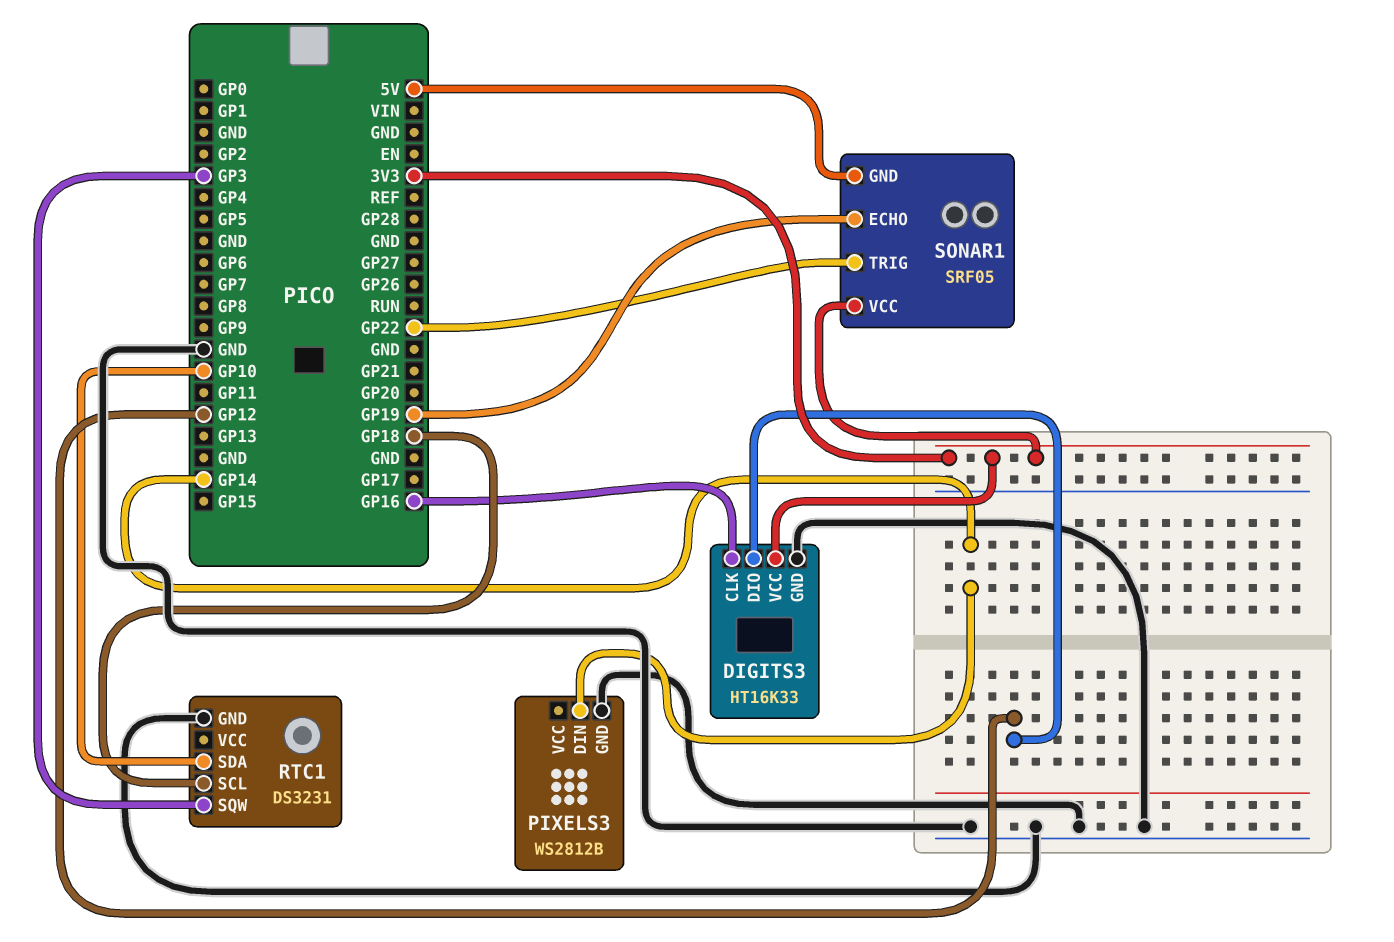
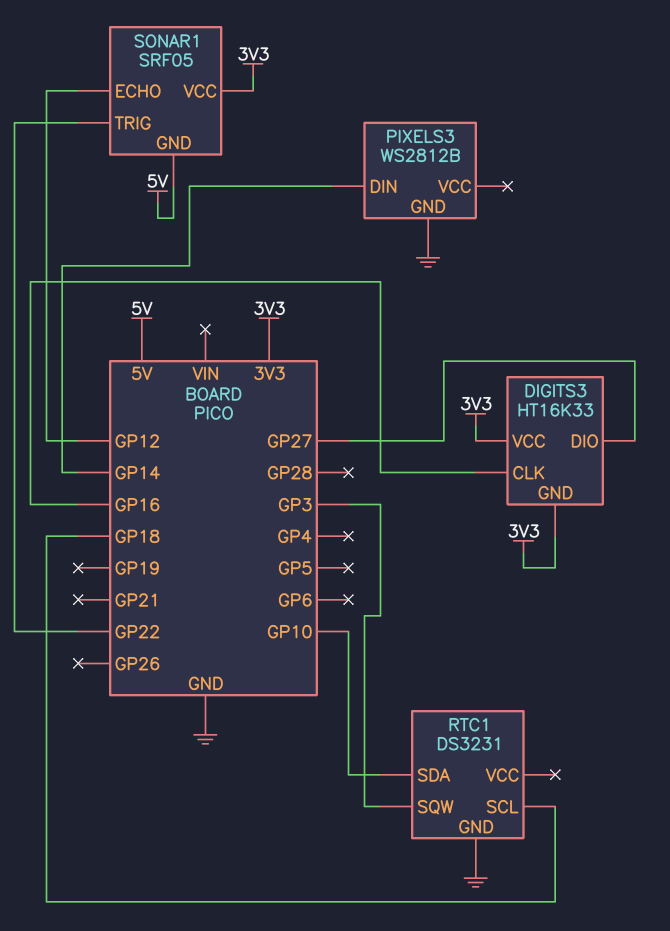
DIGITS3 pin DIO: GP12 -> GP27
DIGITS3 pin GND: GND -> 3V3
SONAR1 pin ECHO: GP19 -> GP12

